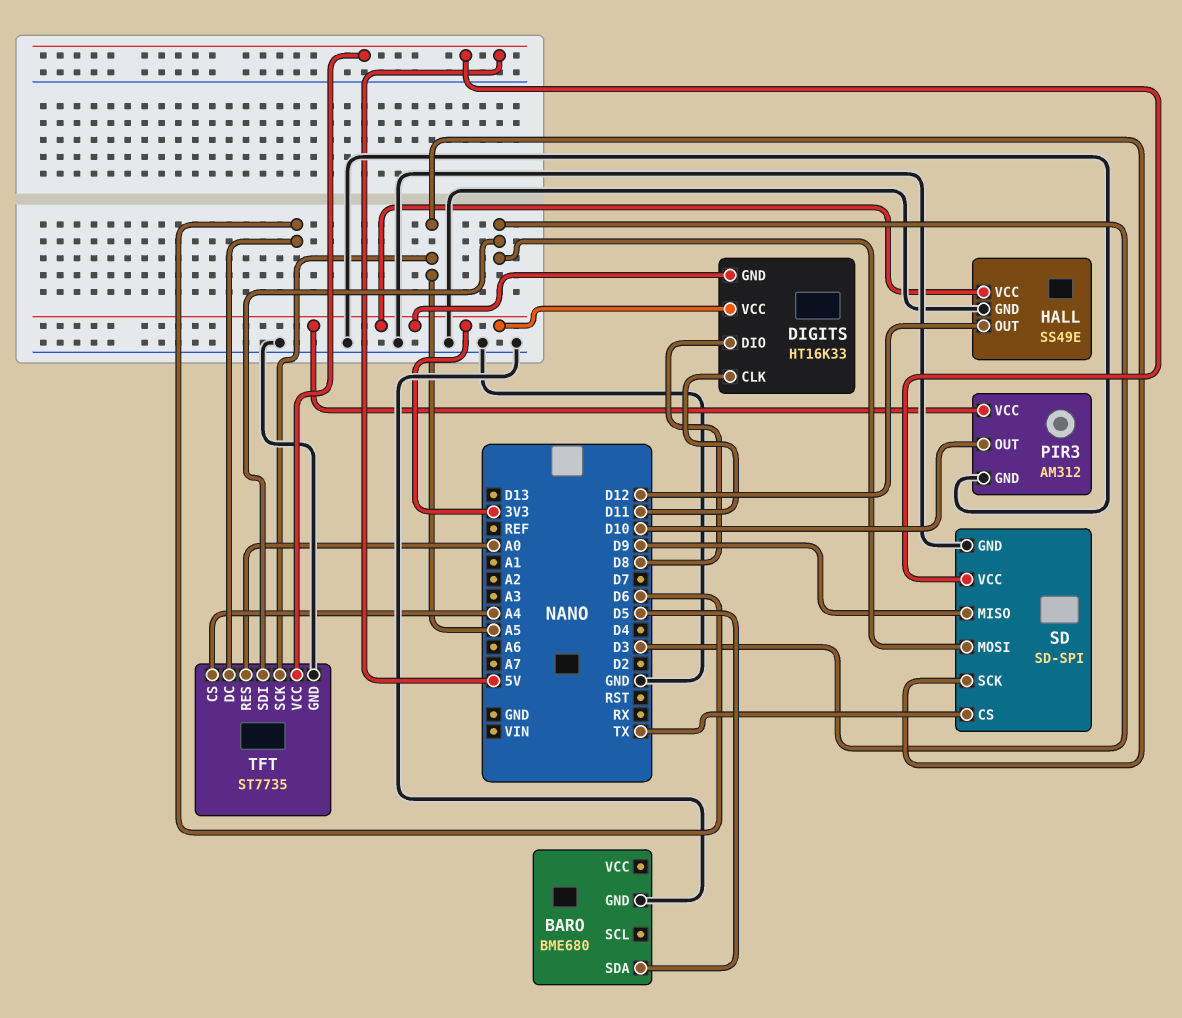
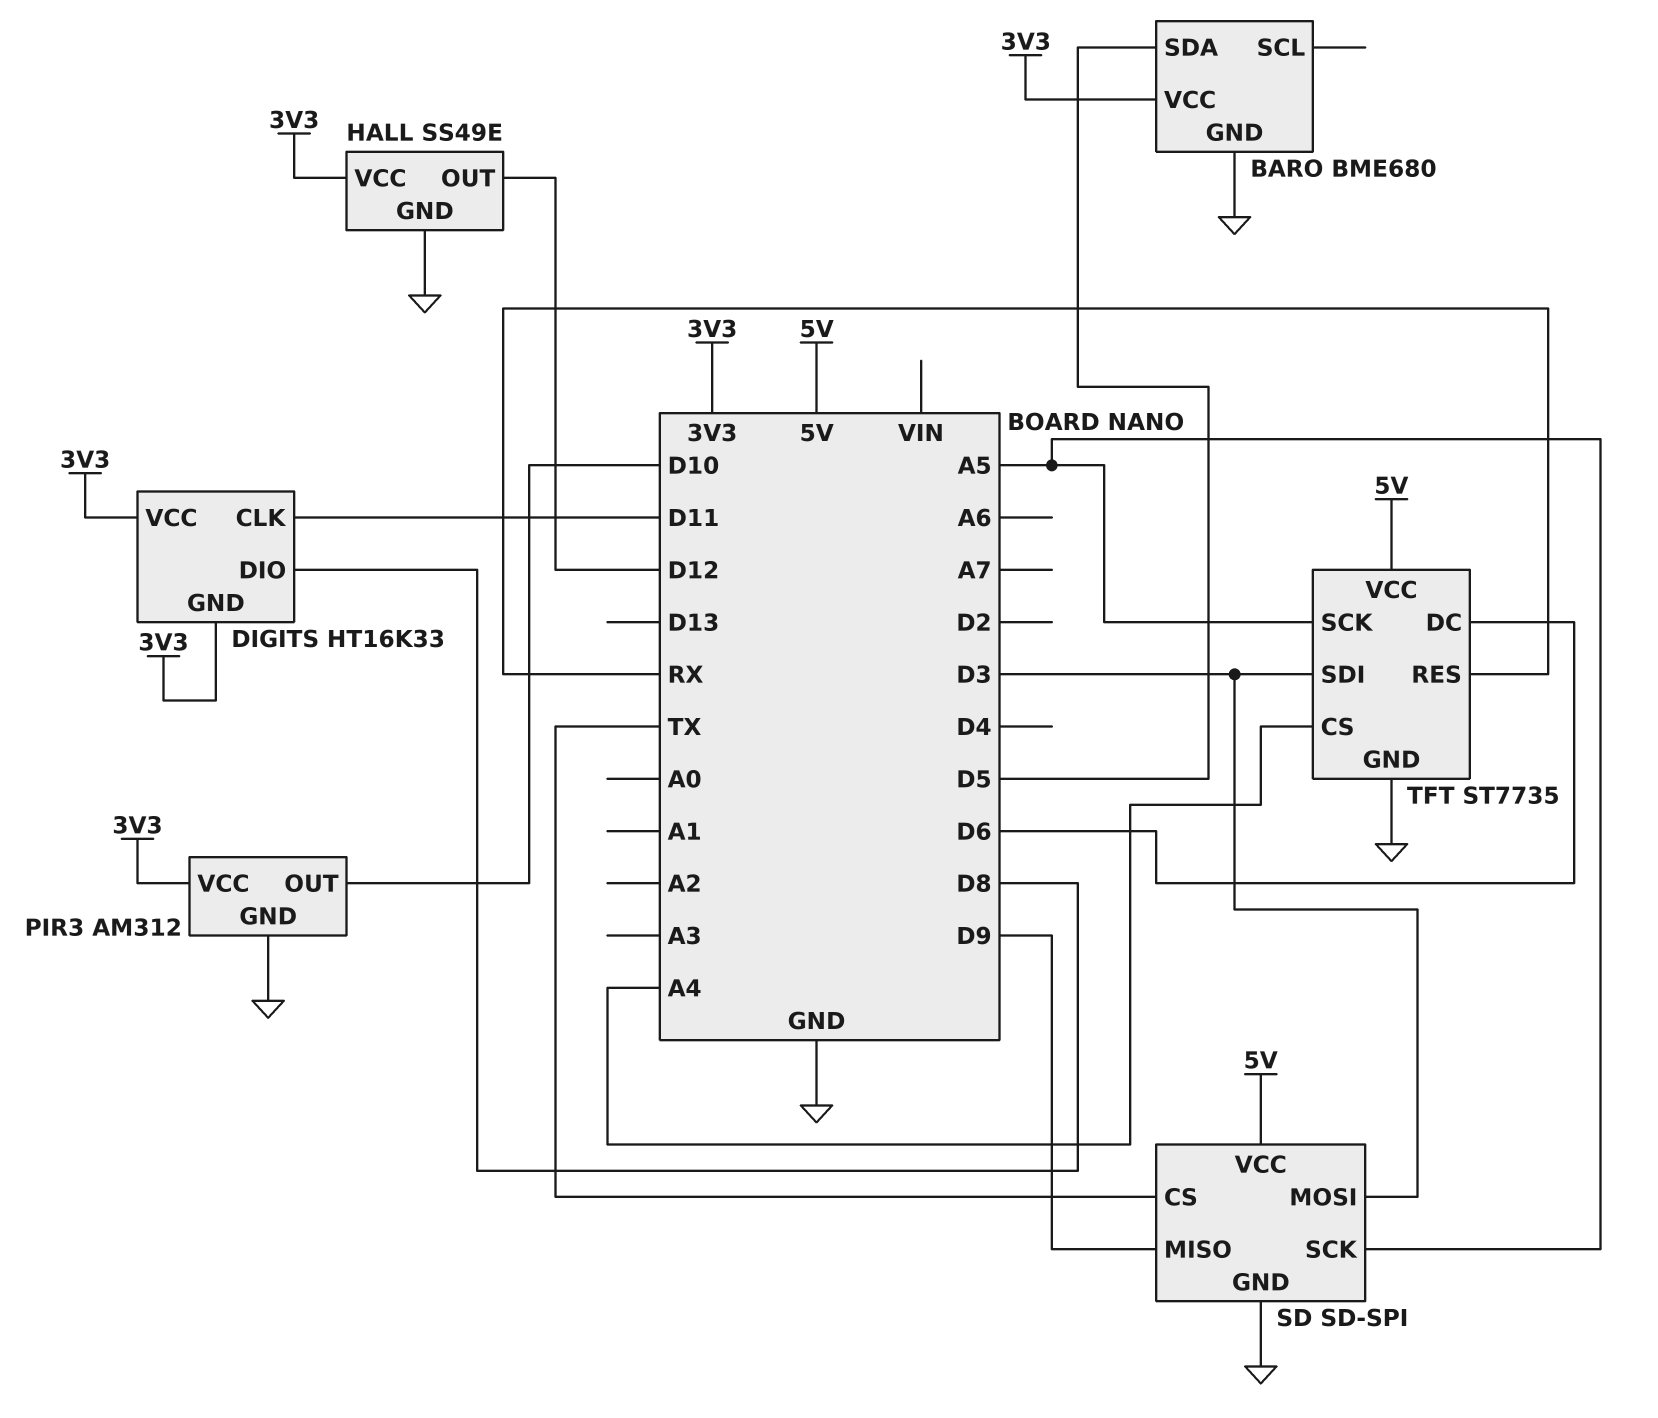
BARO pin VCC: none -> 3V3
TFT pin RES: A0 -> RX

